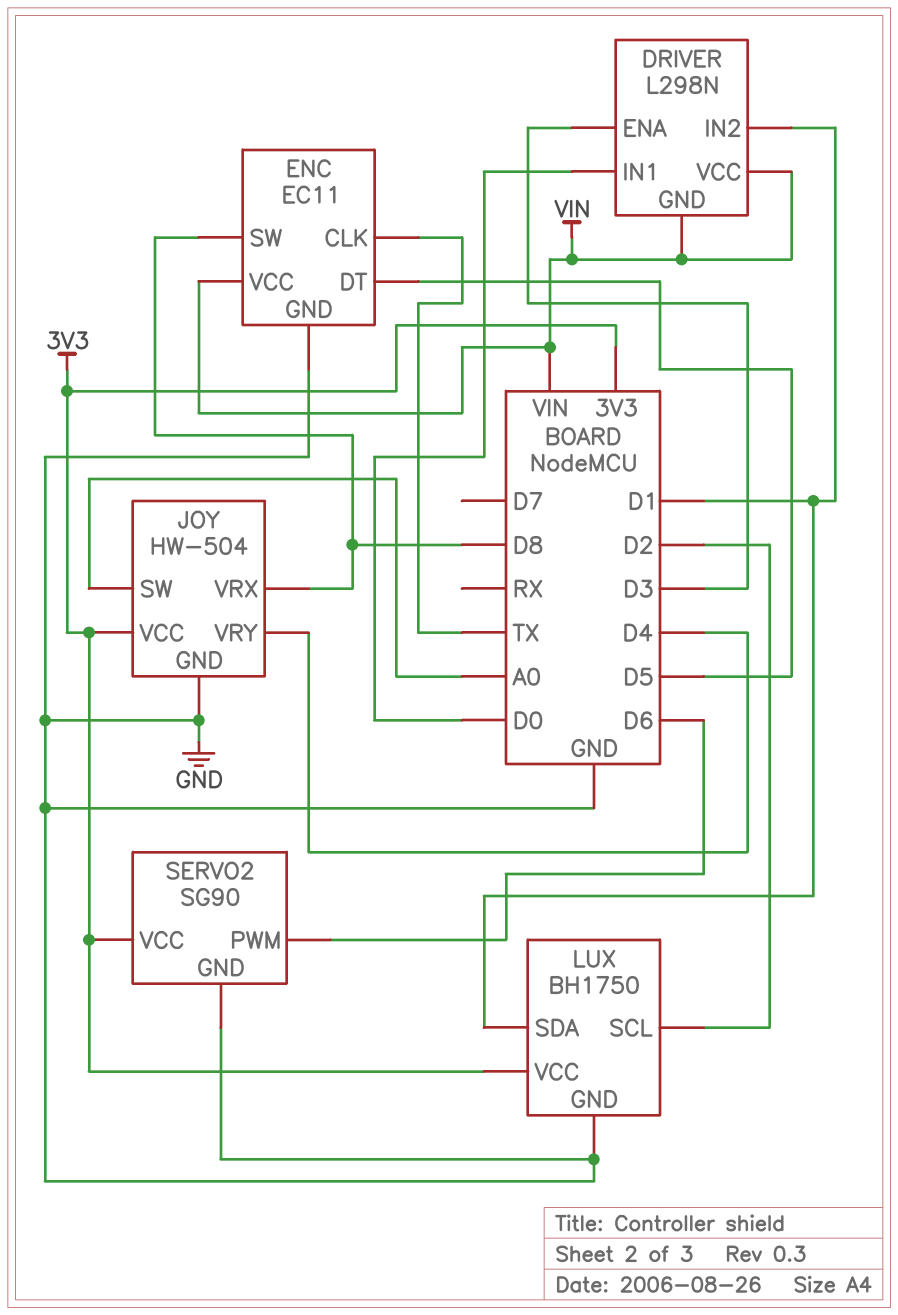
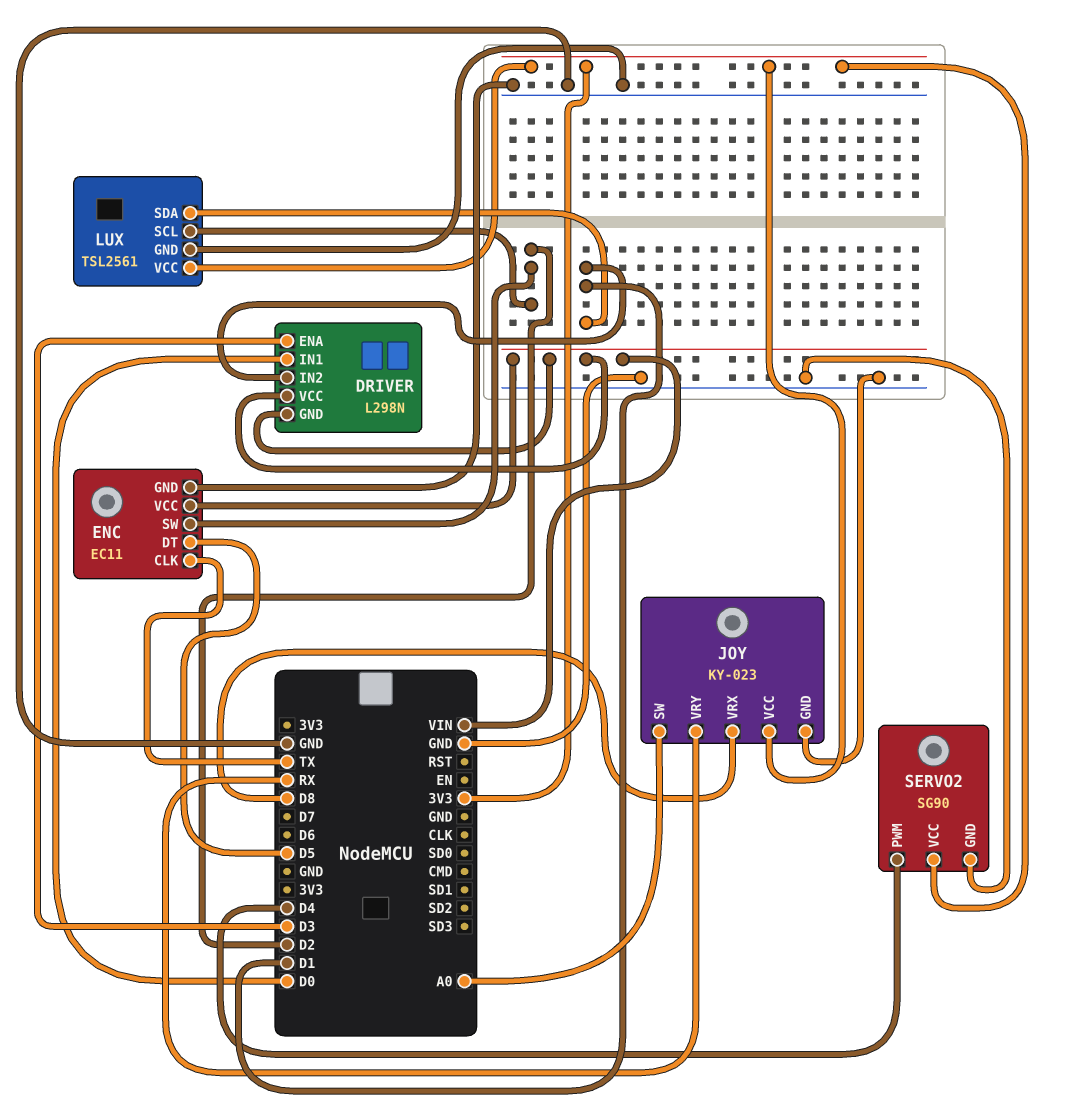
ENC pin SW: D8 -> D2
JOY: HW-504 -> KY-023
JOY pin VRY: D4 -> RX
LUX: BH1750 -> TSL2561
SERVO2 pin PWM: D6 -> D4

